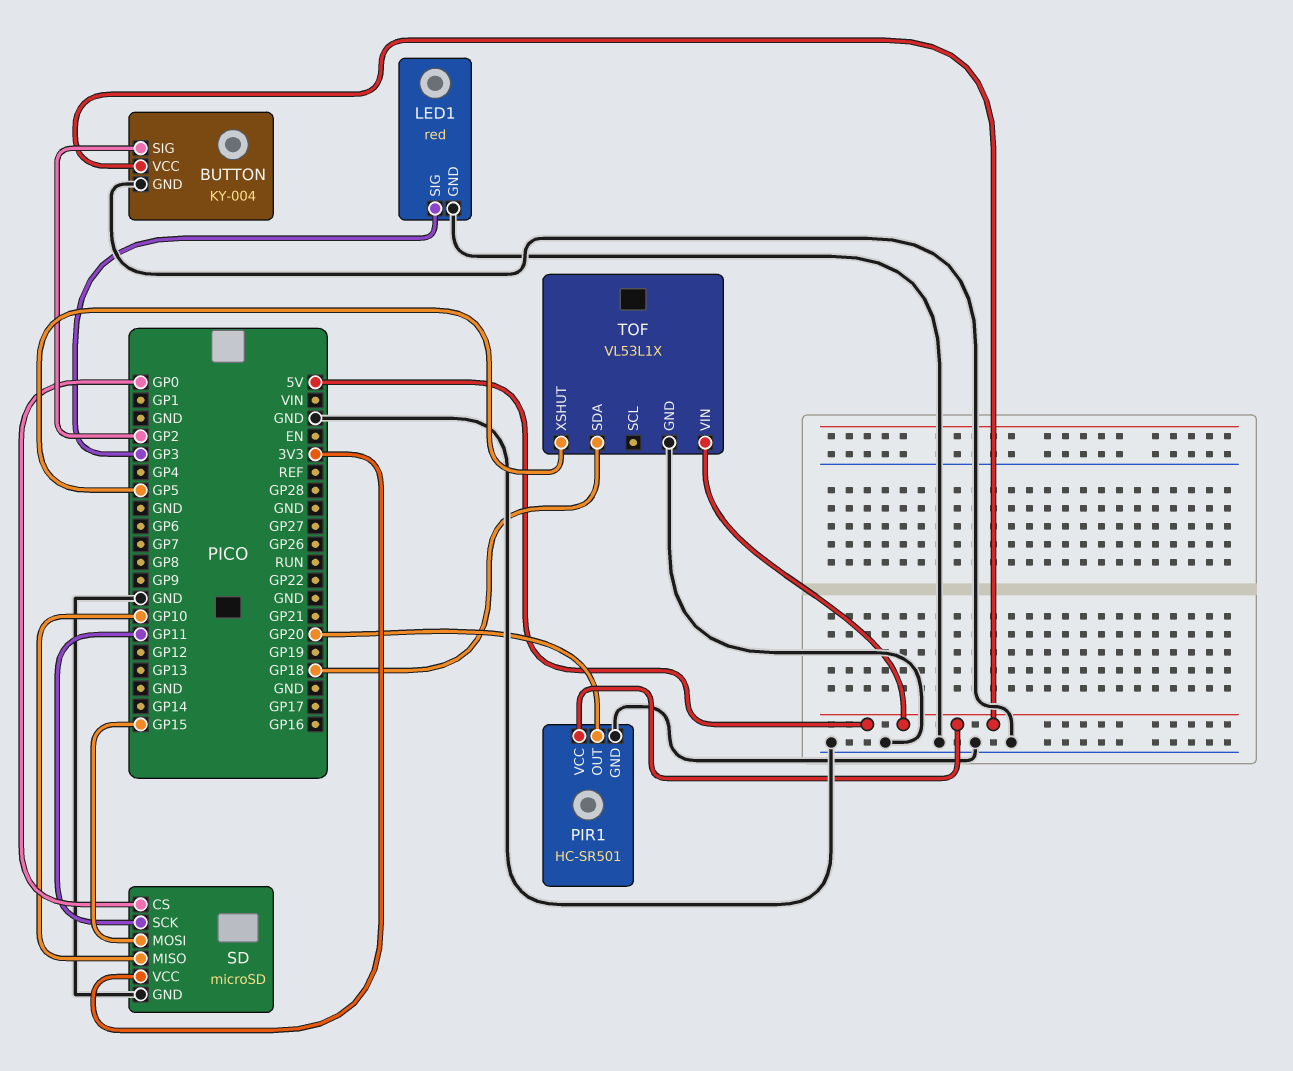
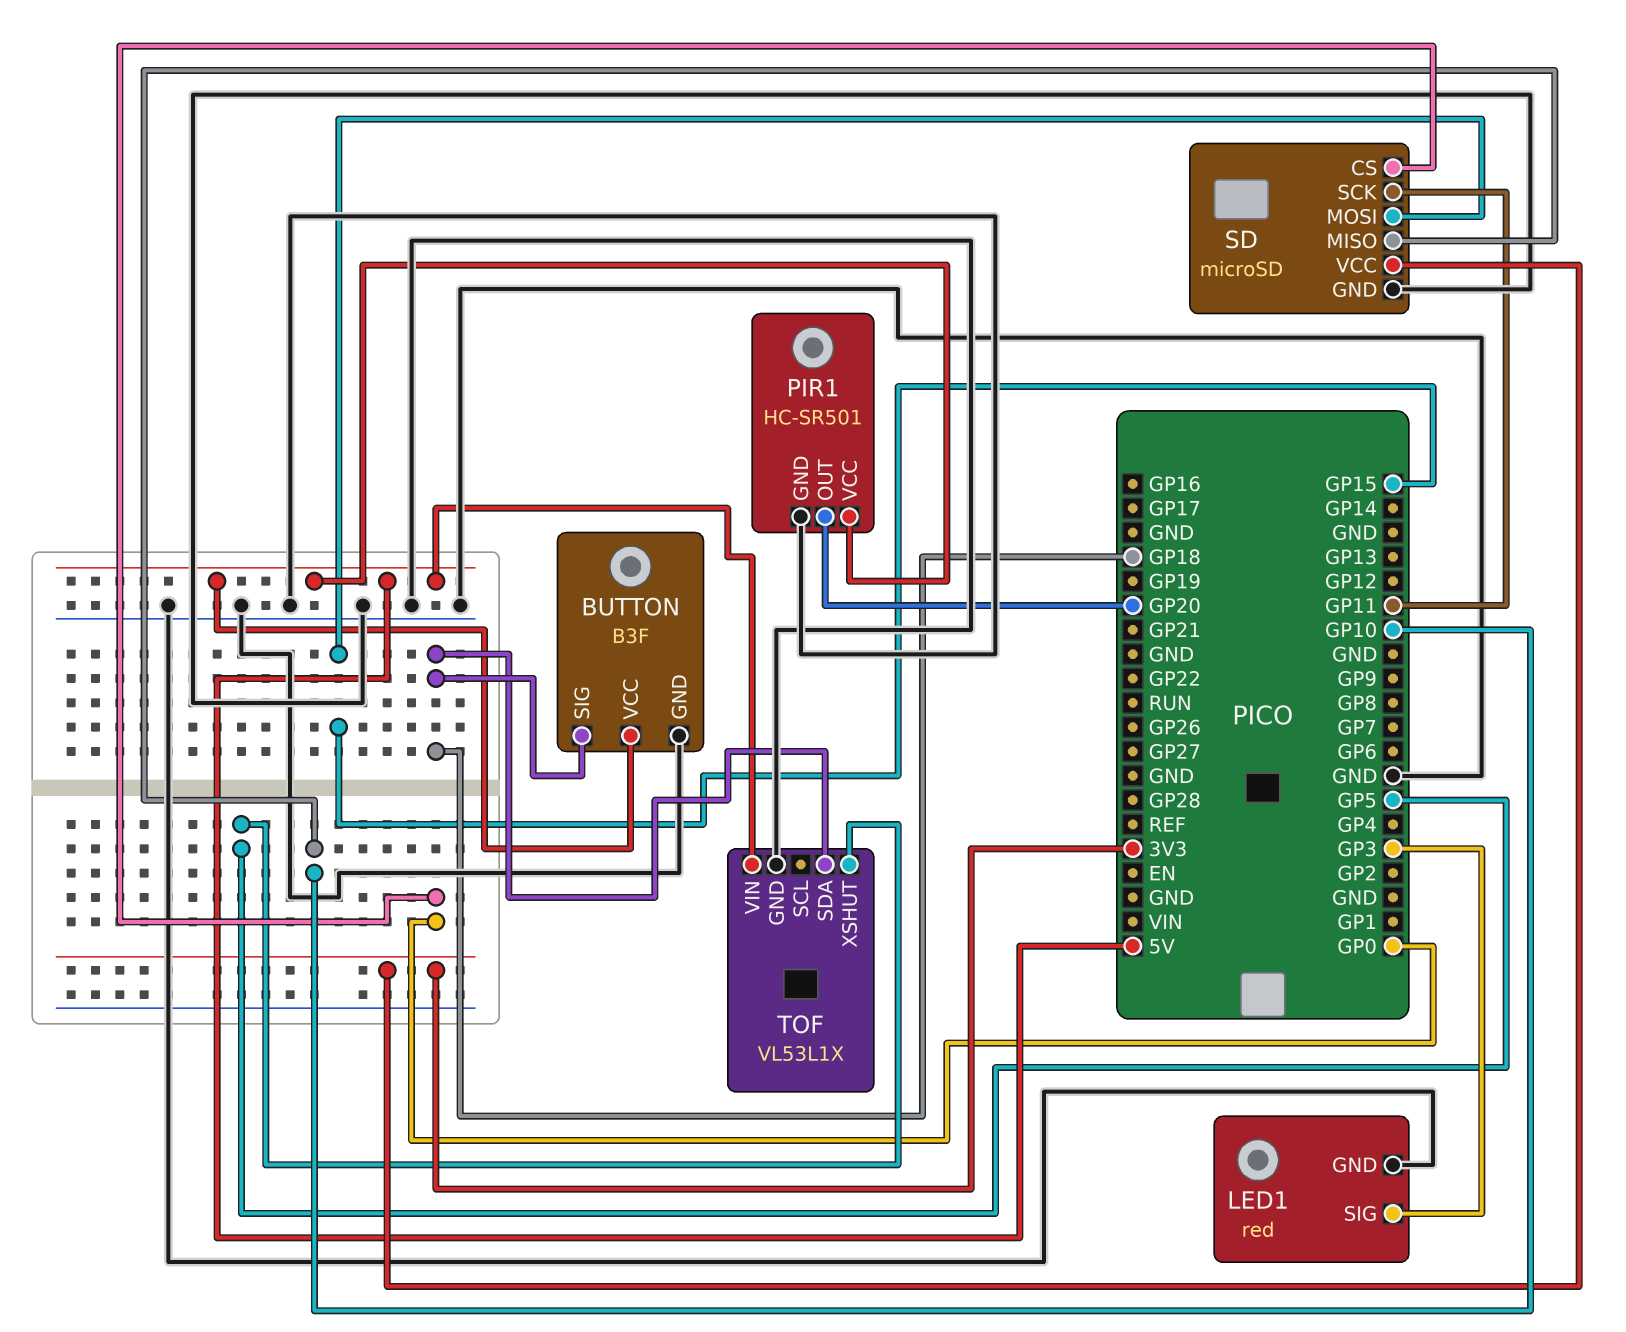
BUTTON: KY-004 -> B3F
BUTTON pin SIG: GP2 -> GP18

